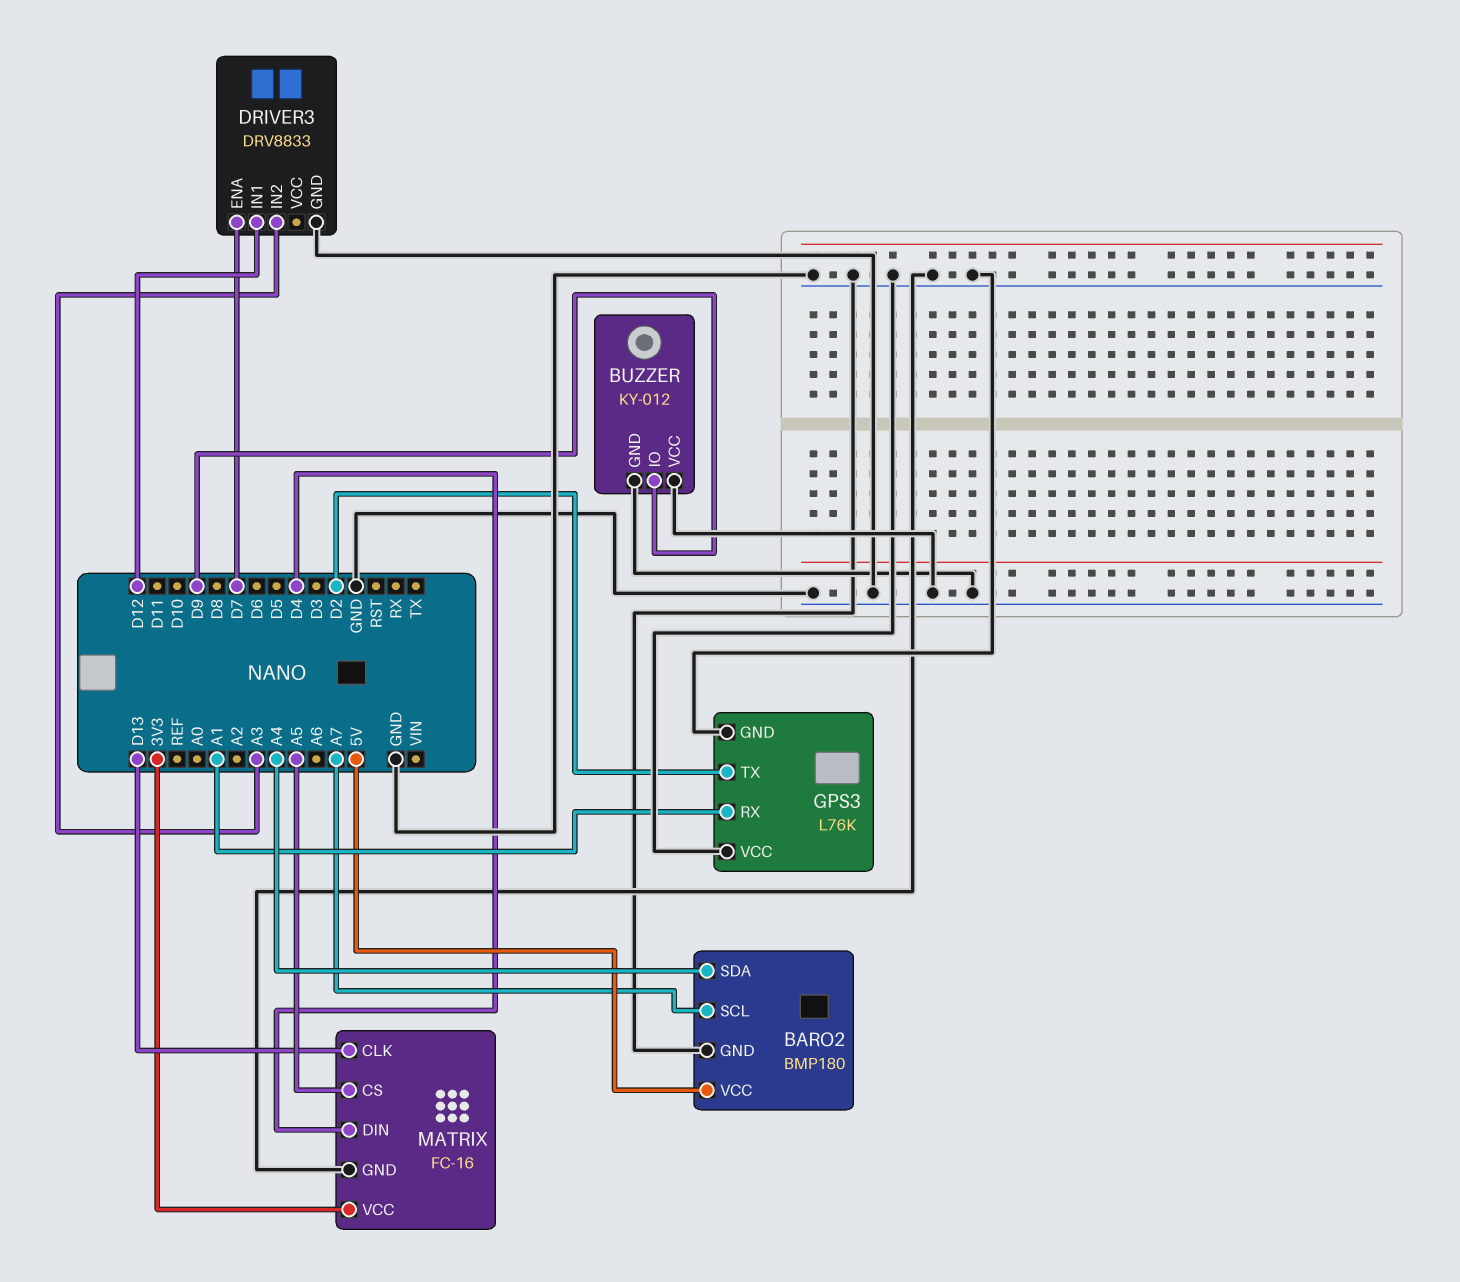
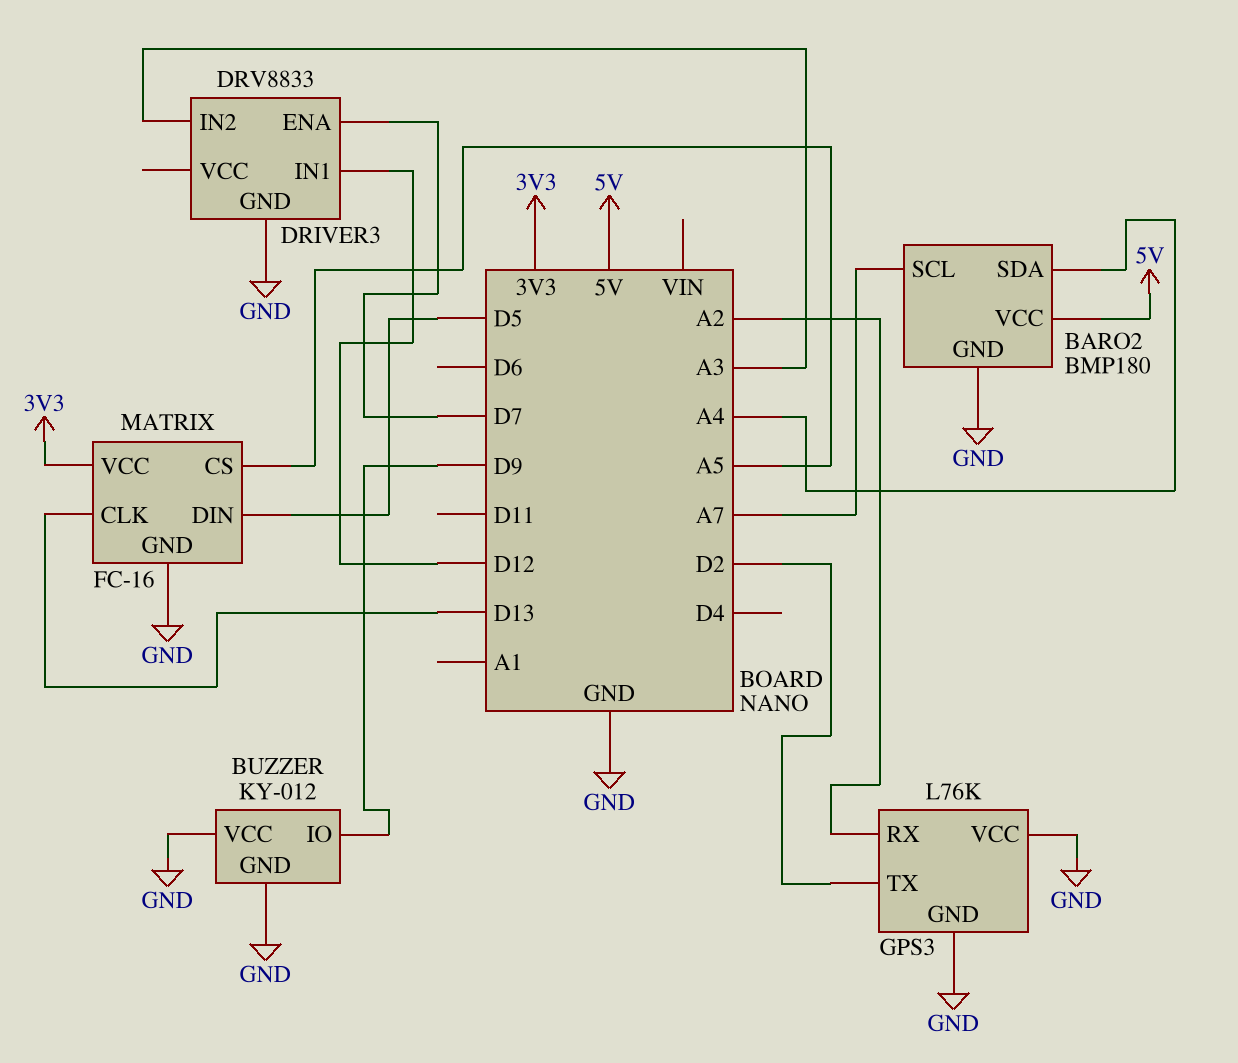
GPS3 pin RX: A1 -> A2
MATRIX pin DIN: D4 -> D5

